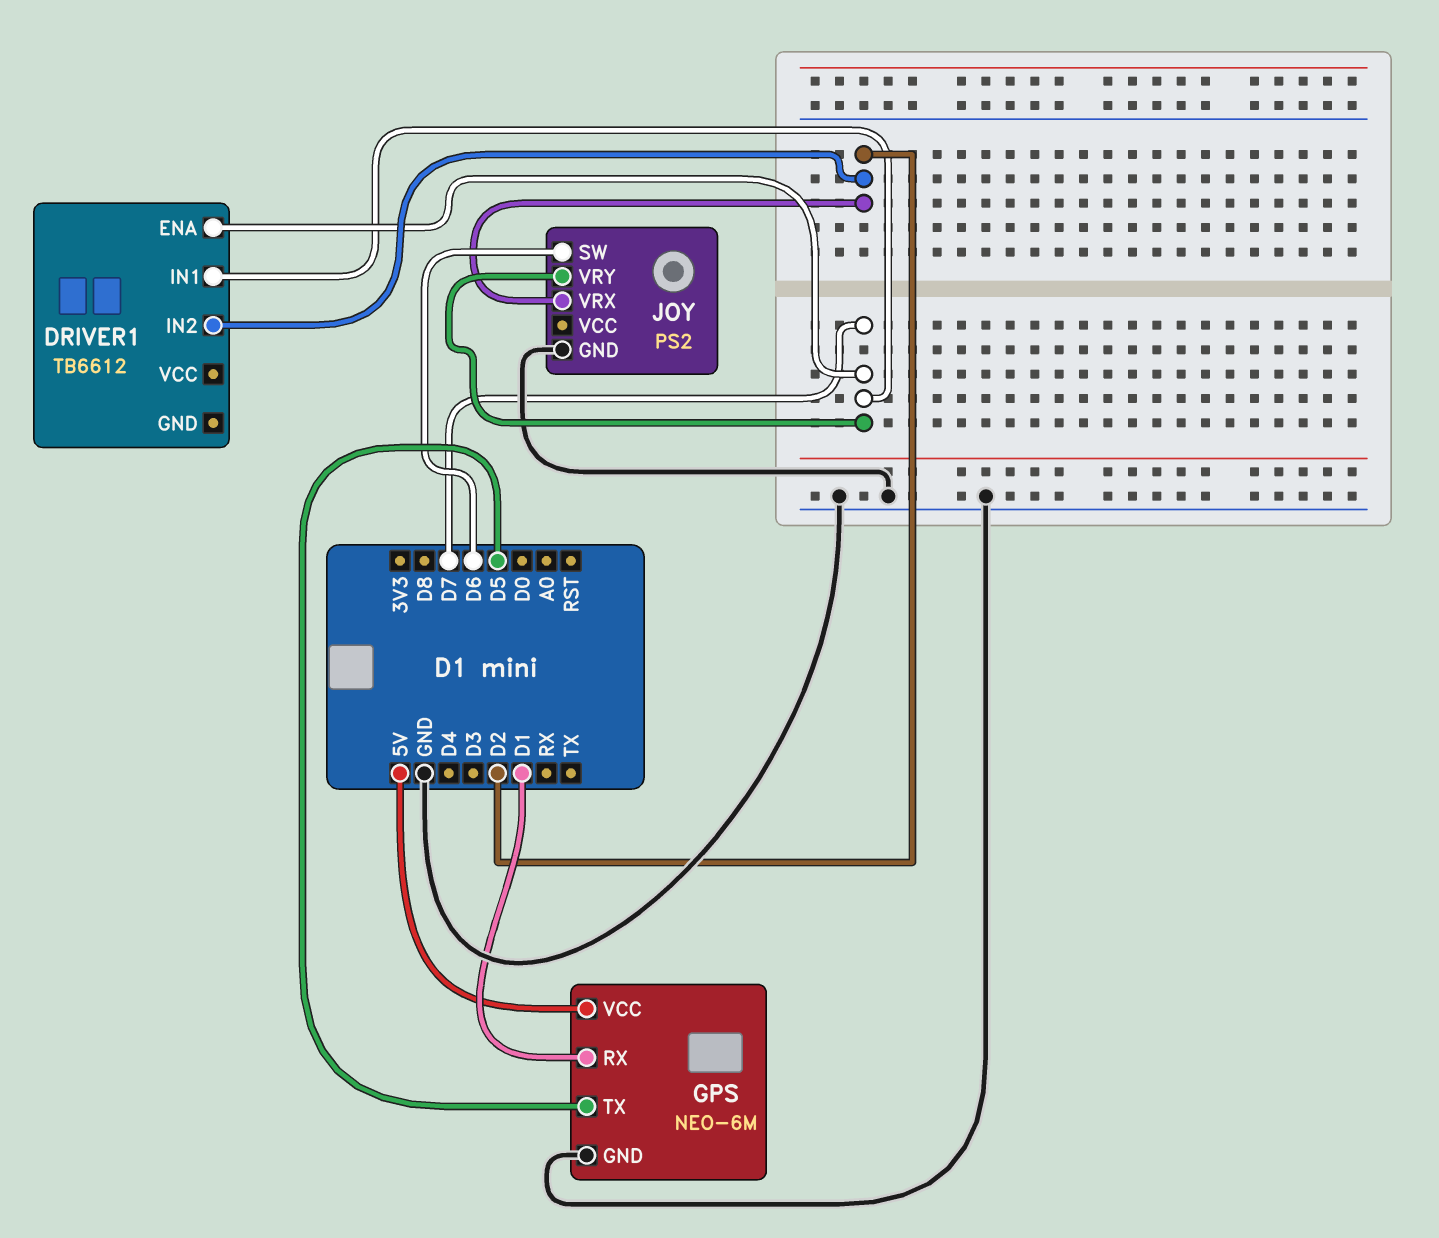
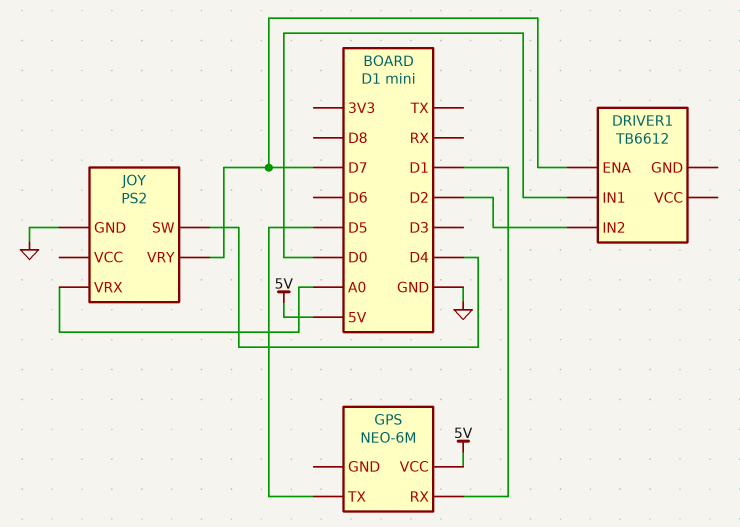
DRIVER1 pin IN1: D7 -> D0
GPS pin GND: GND -> none
JOY pin SW: D6 -> D4
JOY pin VRX: D2 -> A0

